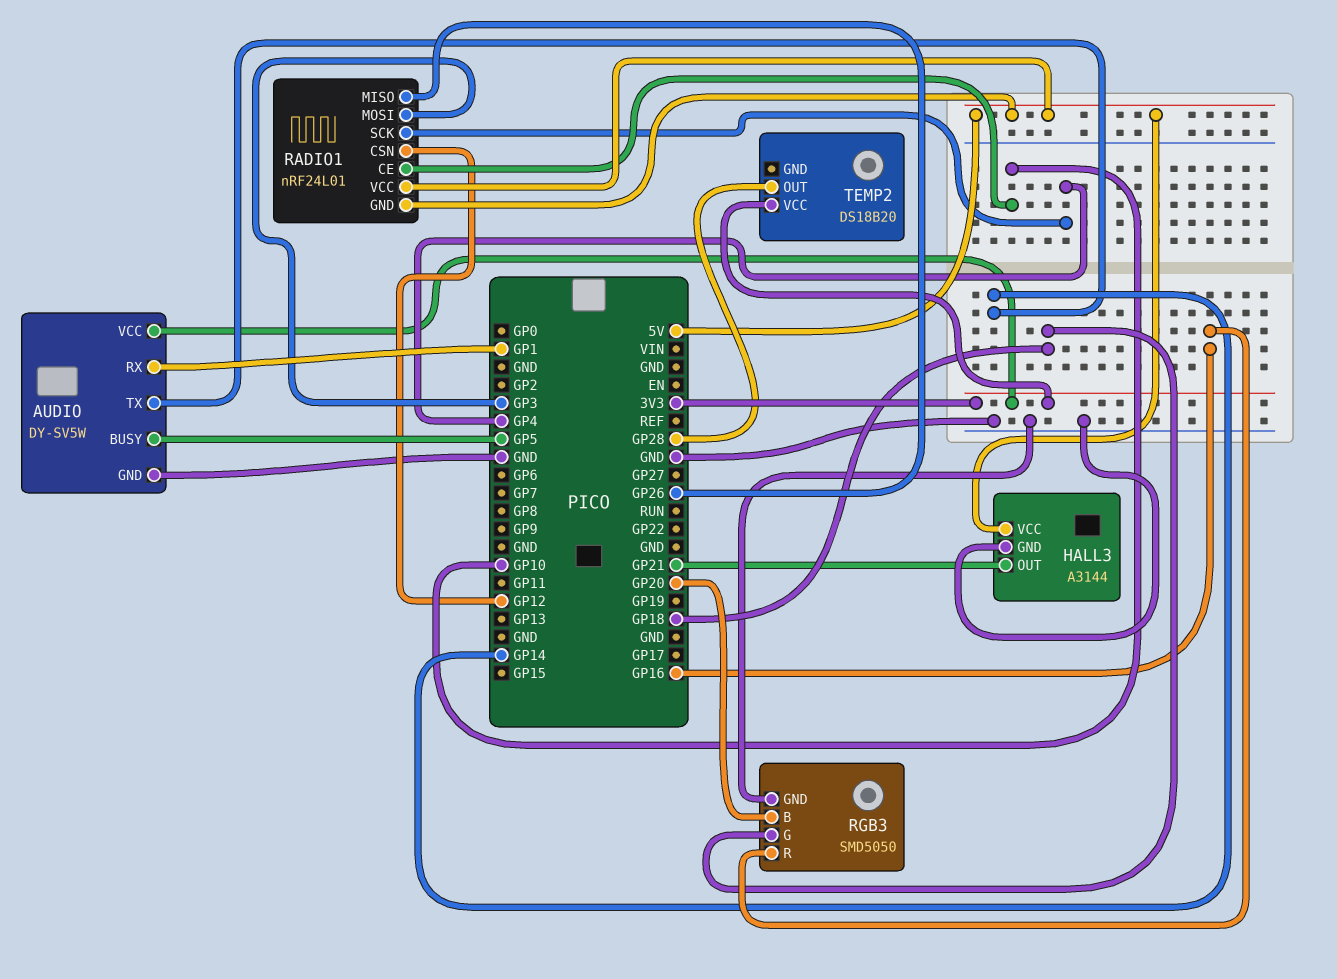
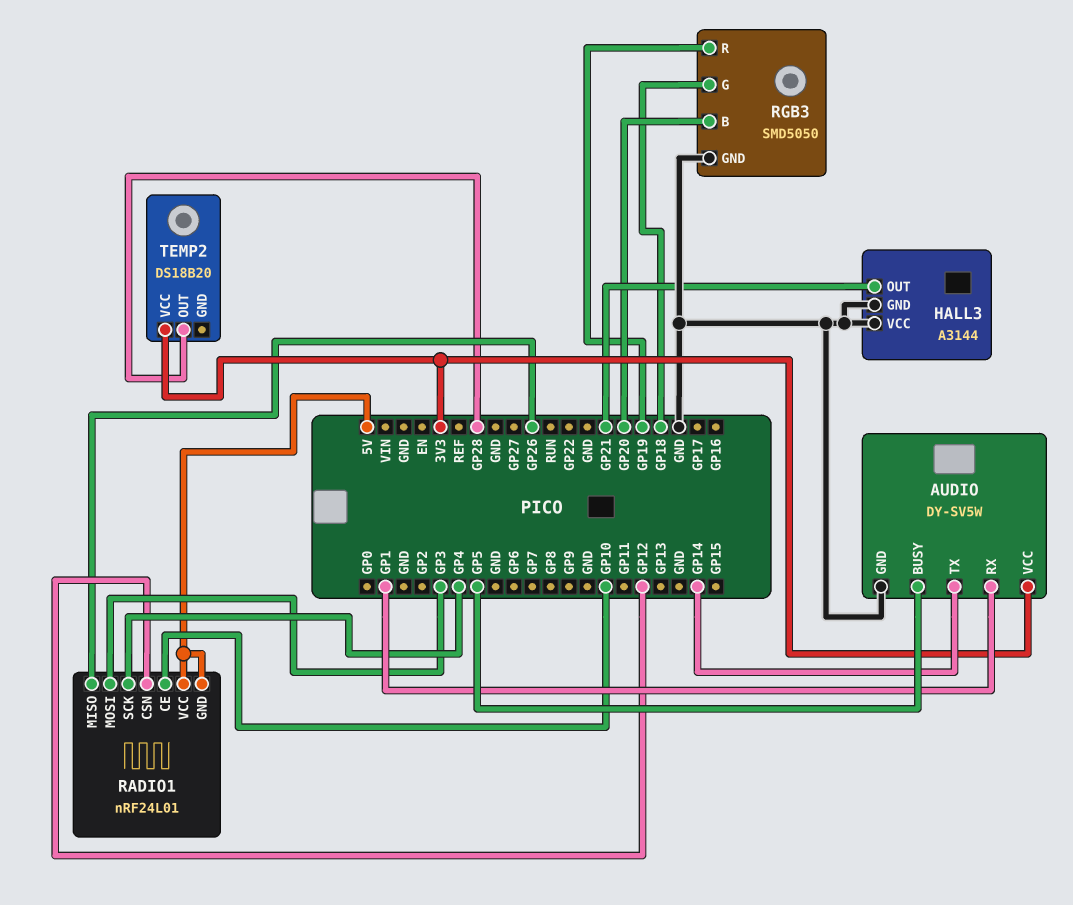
HALL3 pin VCC: 5V -> GND
RGB3 pin R: GP16 -> GP19

